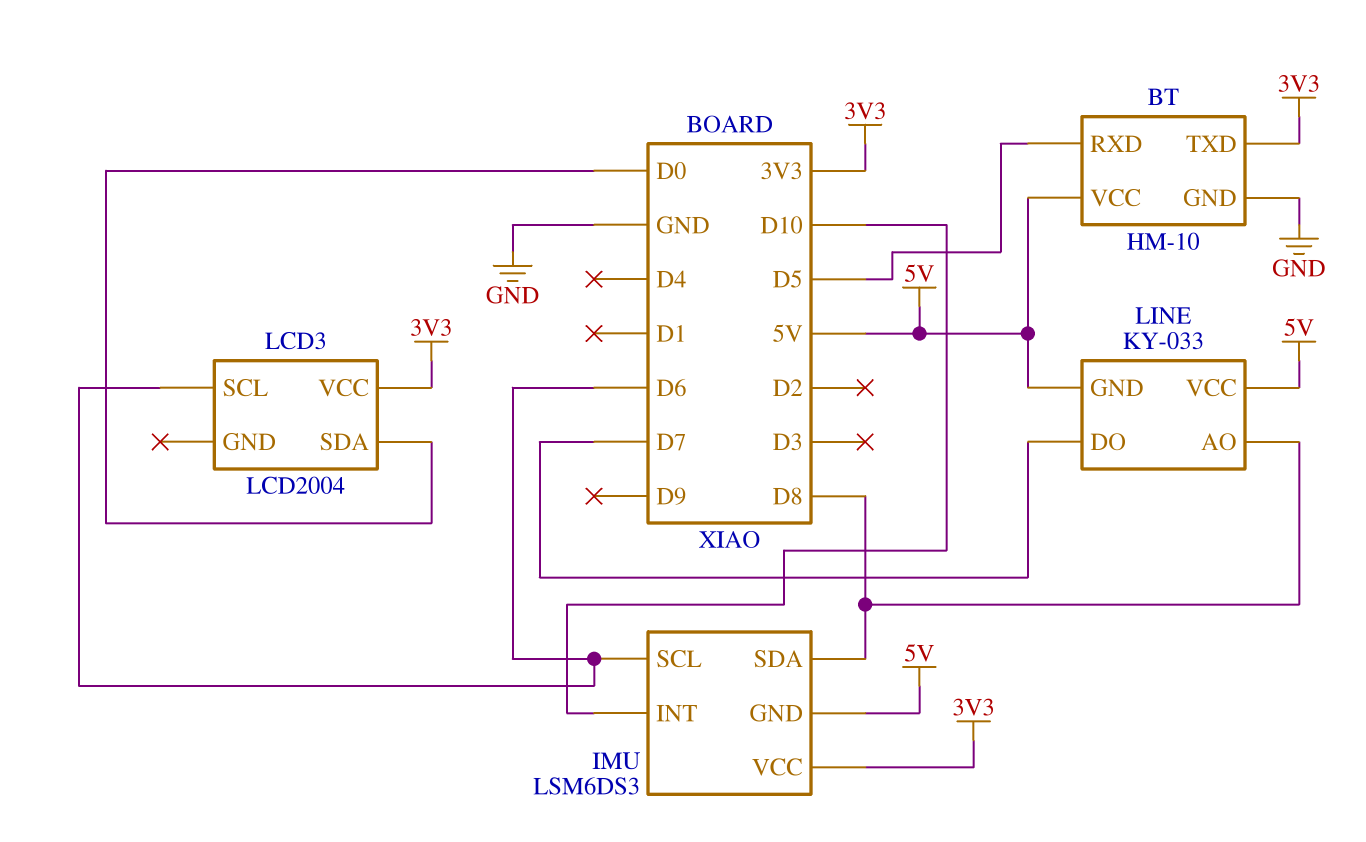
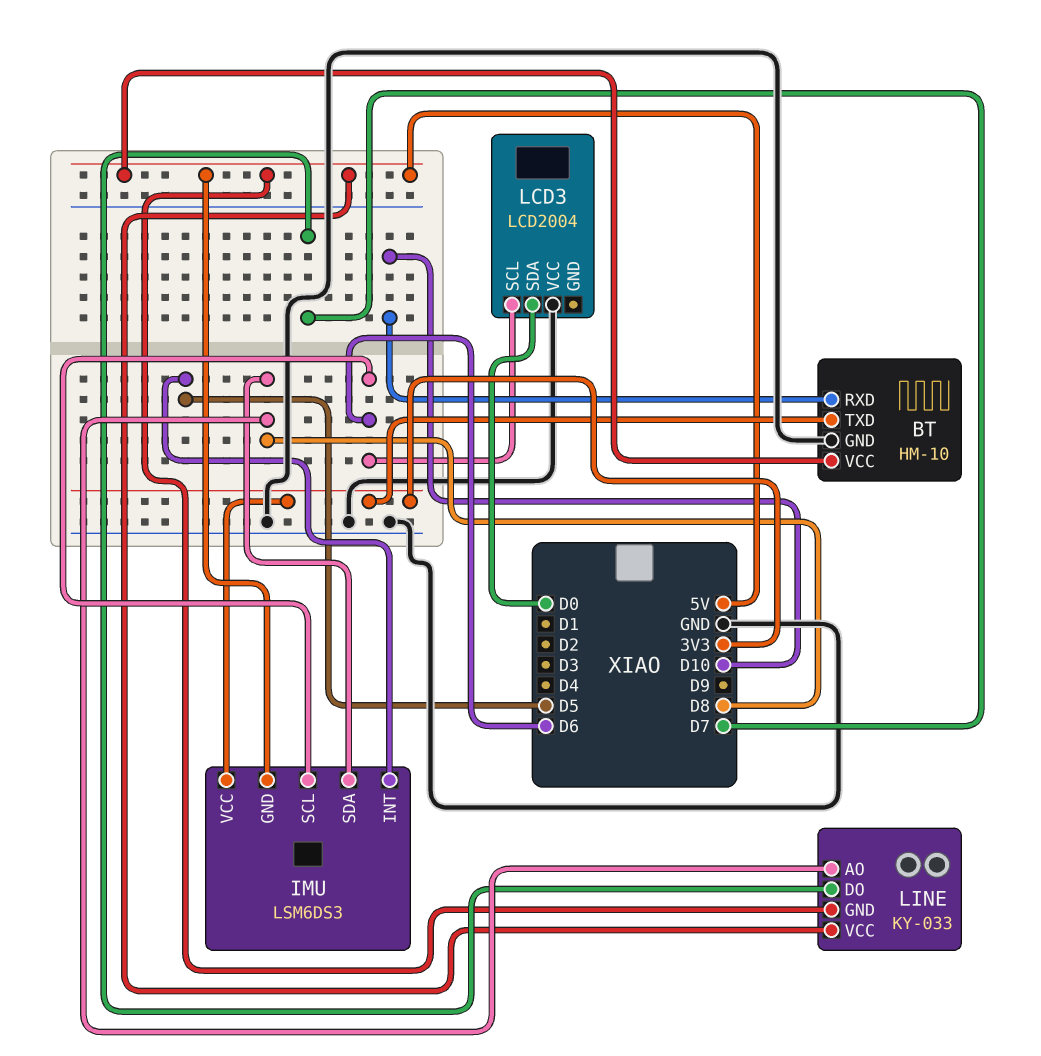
BT pin RXD: D5 -> D10
IMU pin INT: D10 -> D5
LCD3 pin VCC: 3V3 -> GND

